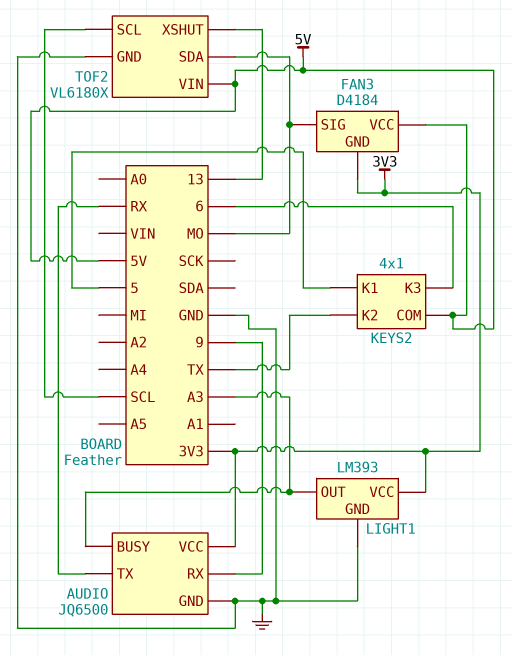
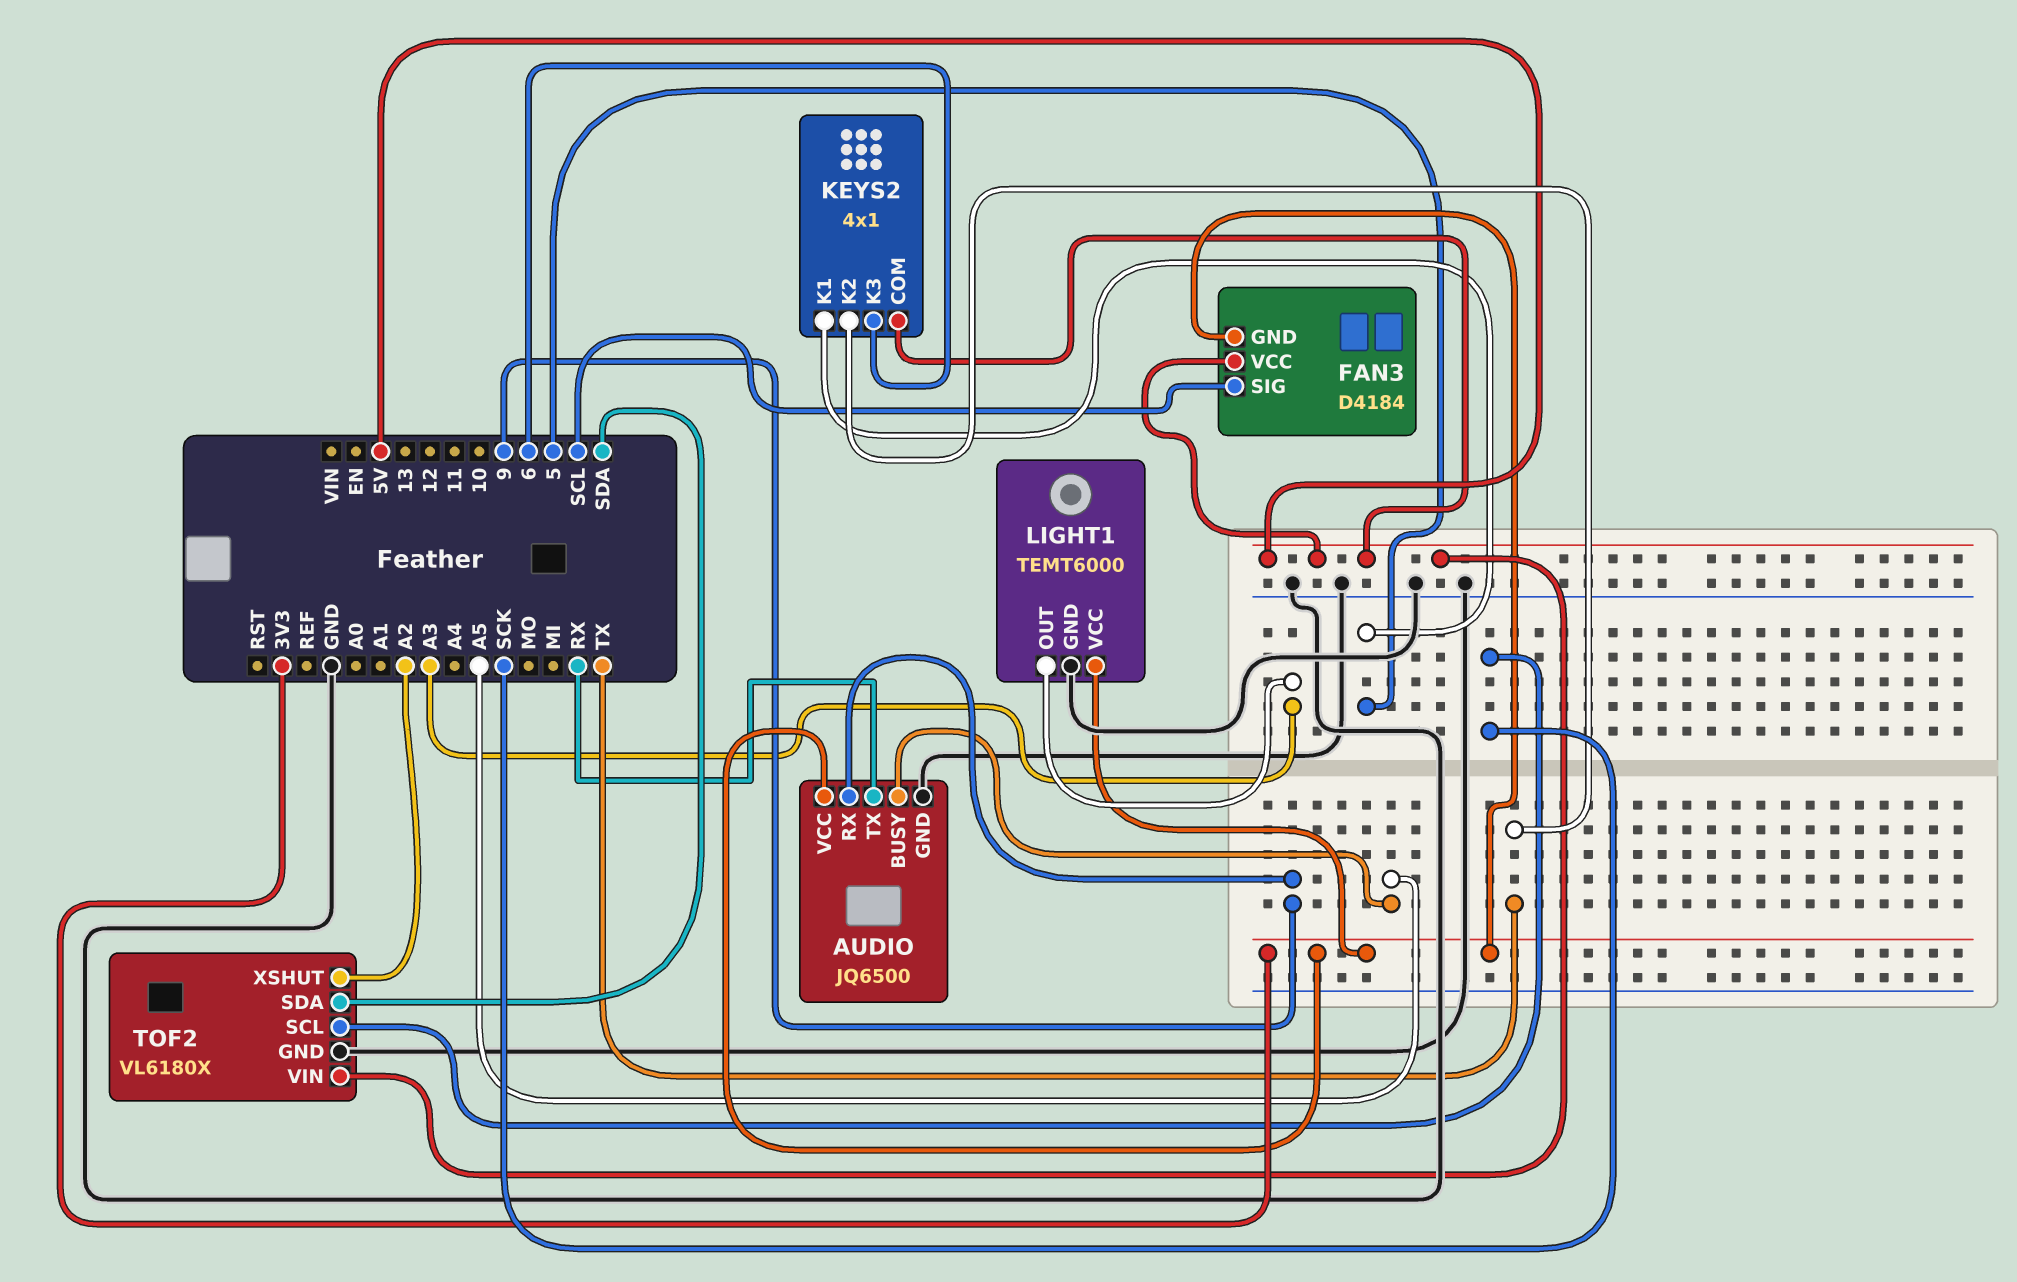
AUDIO pin BUSY: A3 -> A5
FAN3 pin SIG: MO -> SCL
LIGHT1: LM393 -> TEMT6000
TOF2 pin SCL: SCL -> SCK
TOF2 pin SDA: MO -> SDA
TOF2 pin XSHUT: 13 -> A2

